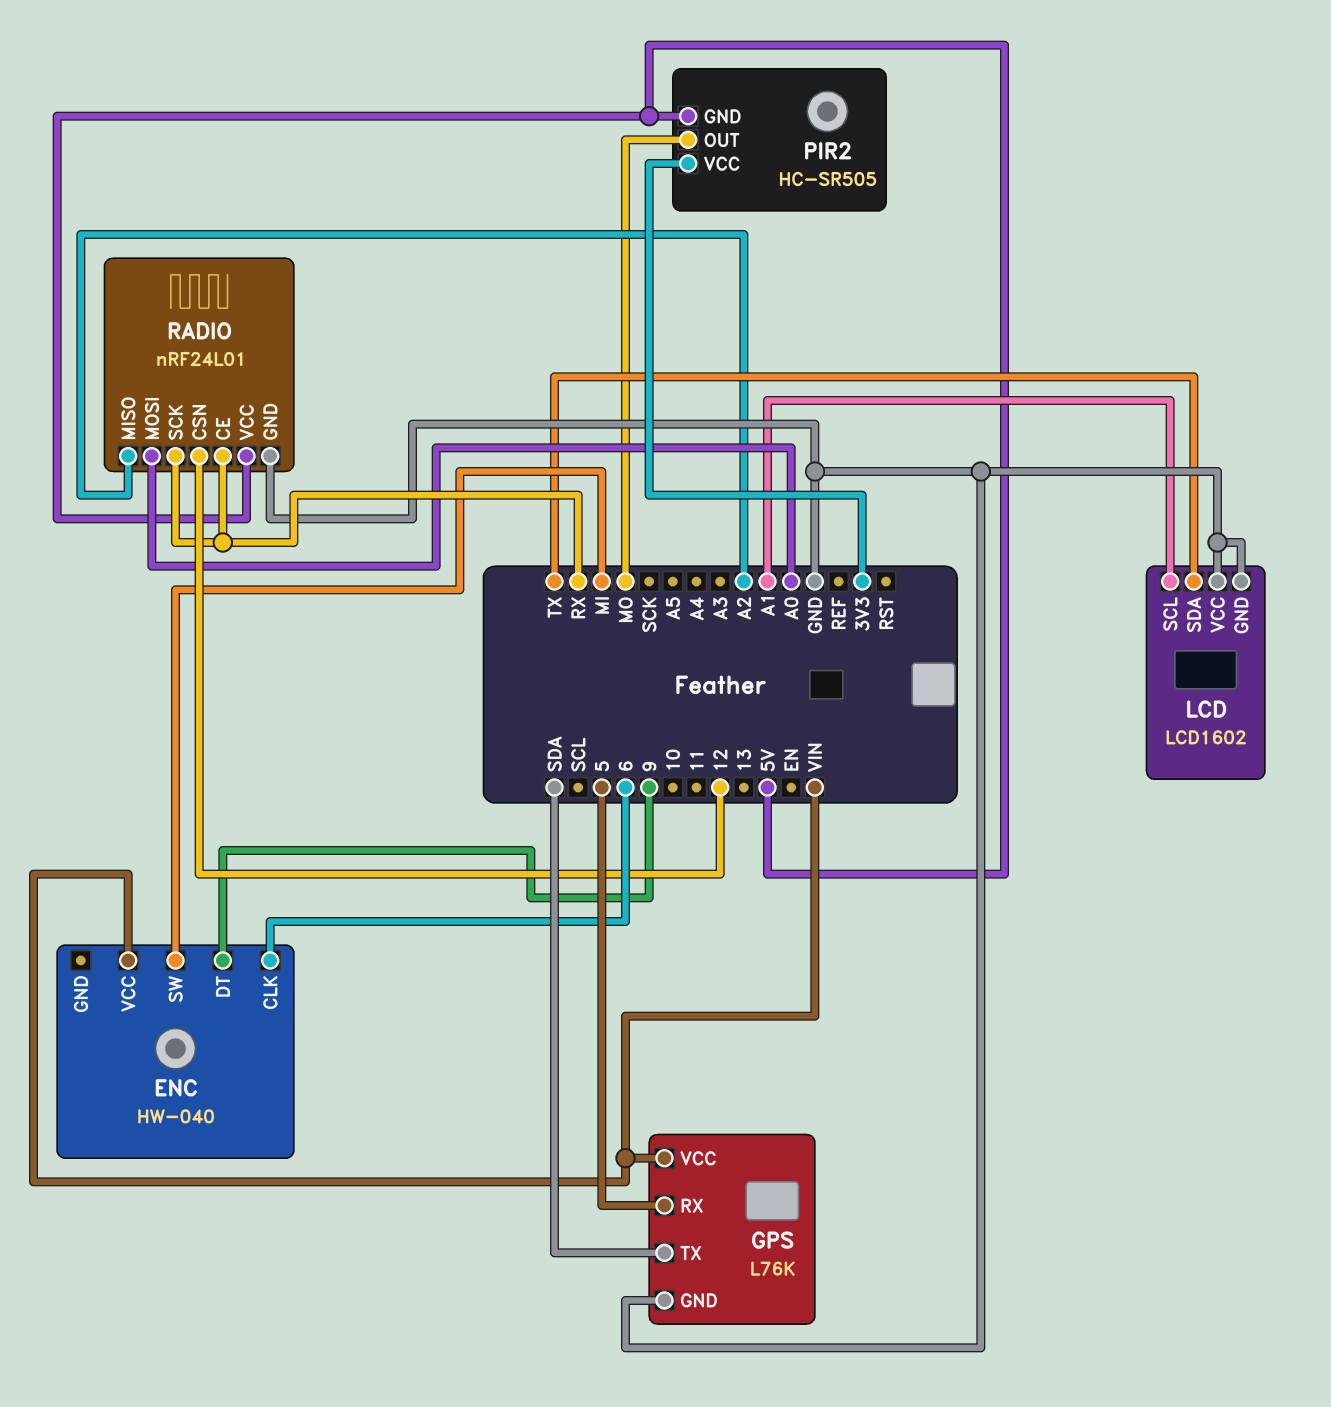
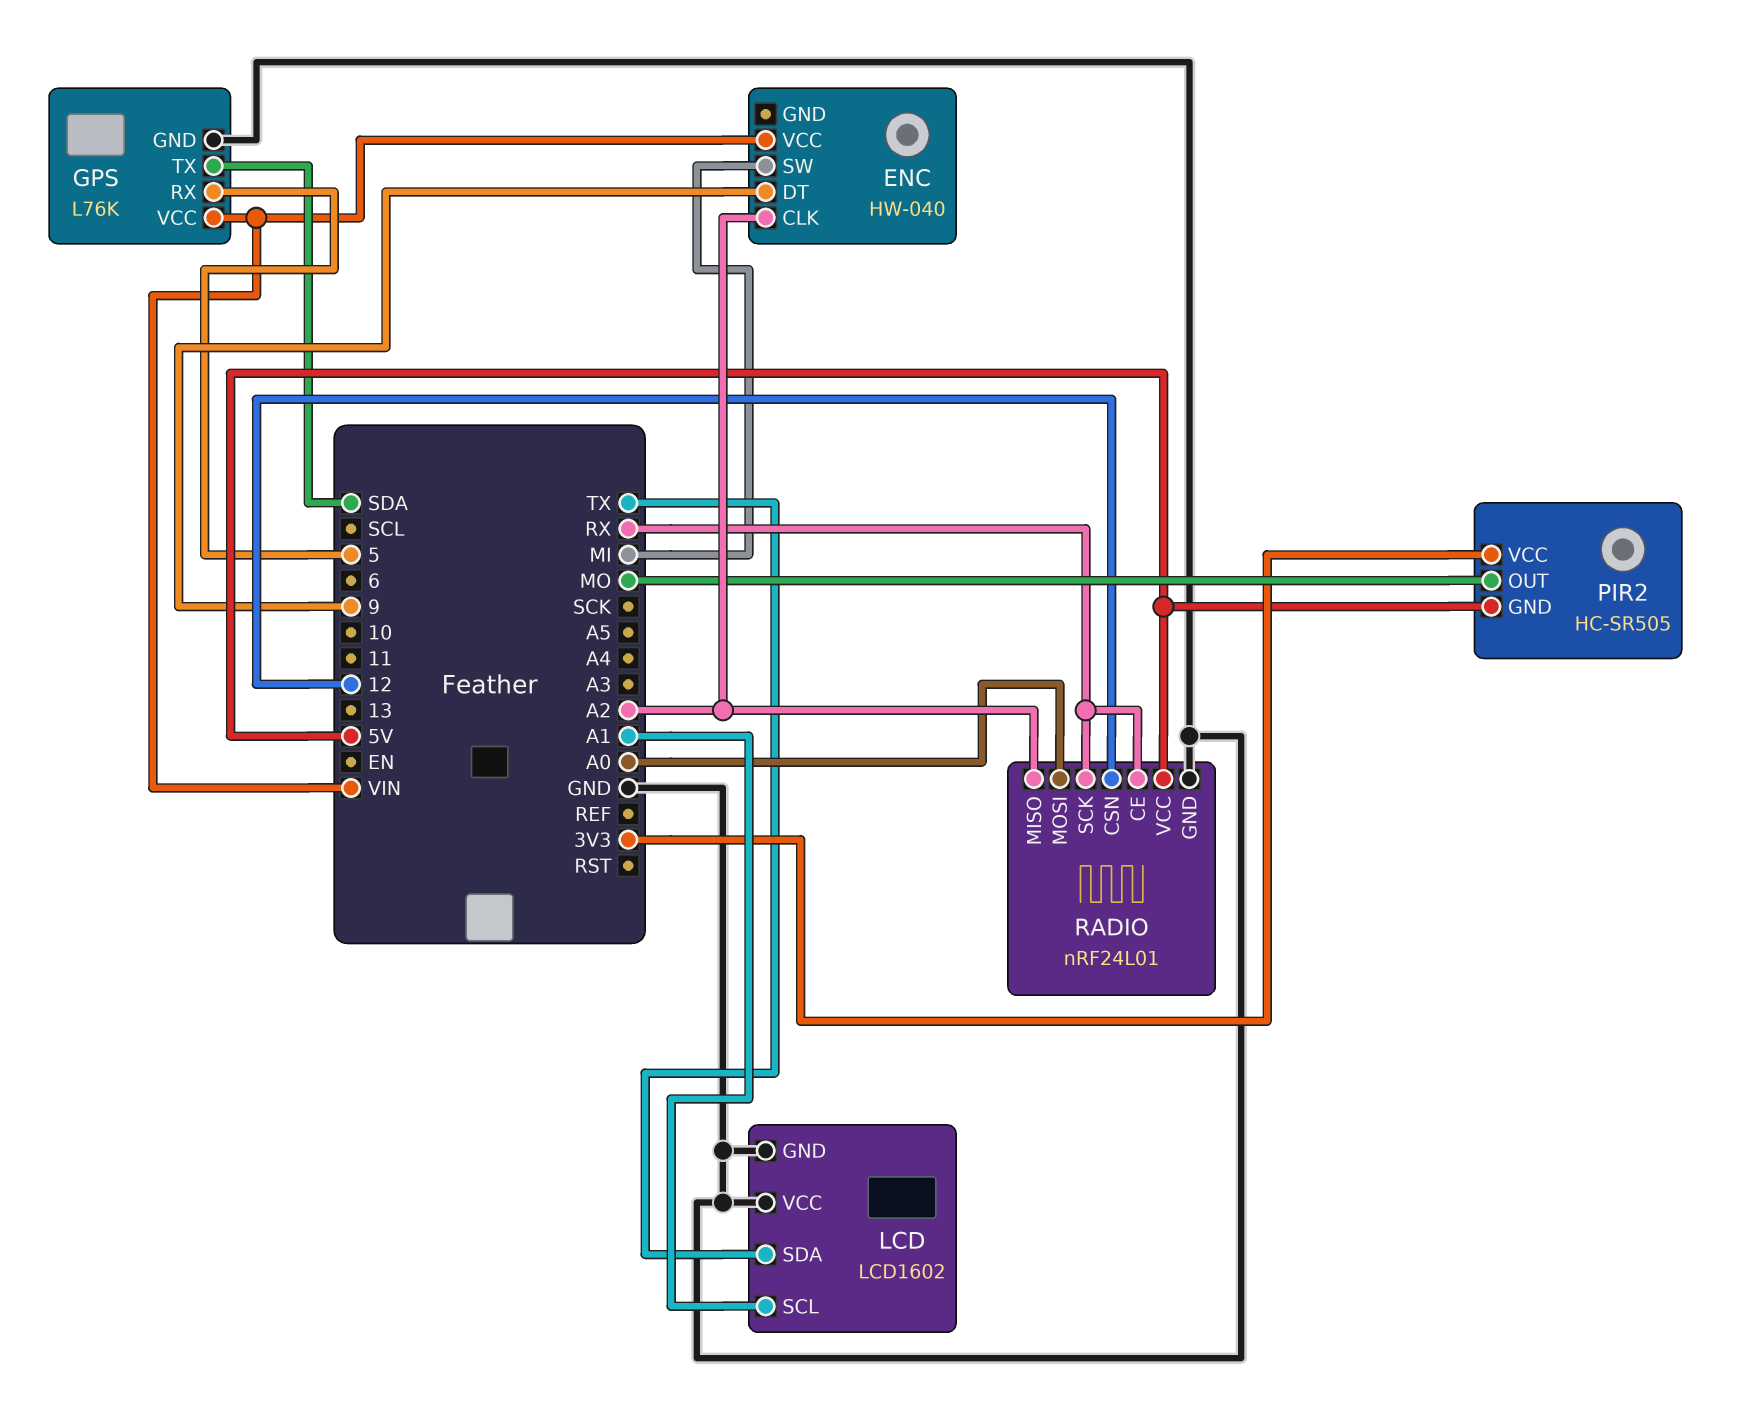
ENC pin CLK: 6 -> A2

